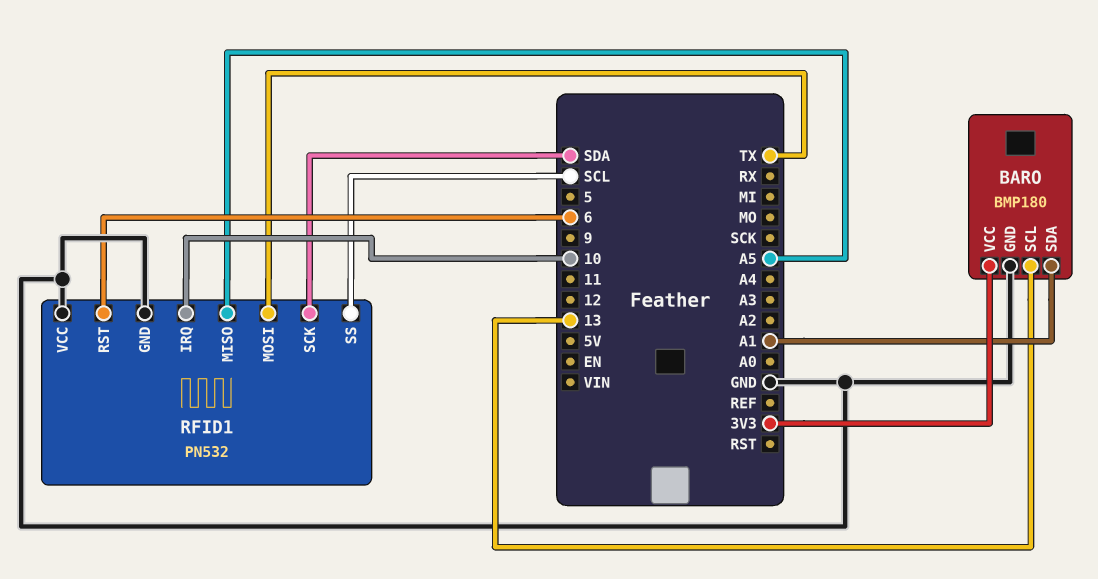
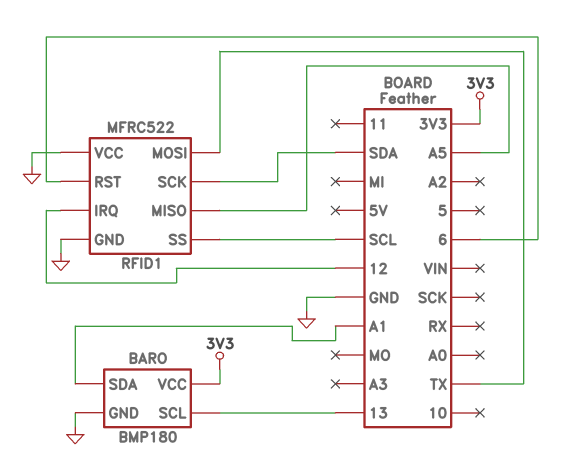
RFID1: PN532 -> MFRC522
RFID1 pin IRQ: 10 -> 12

